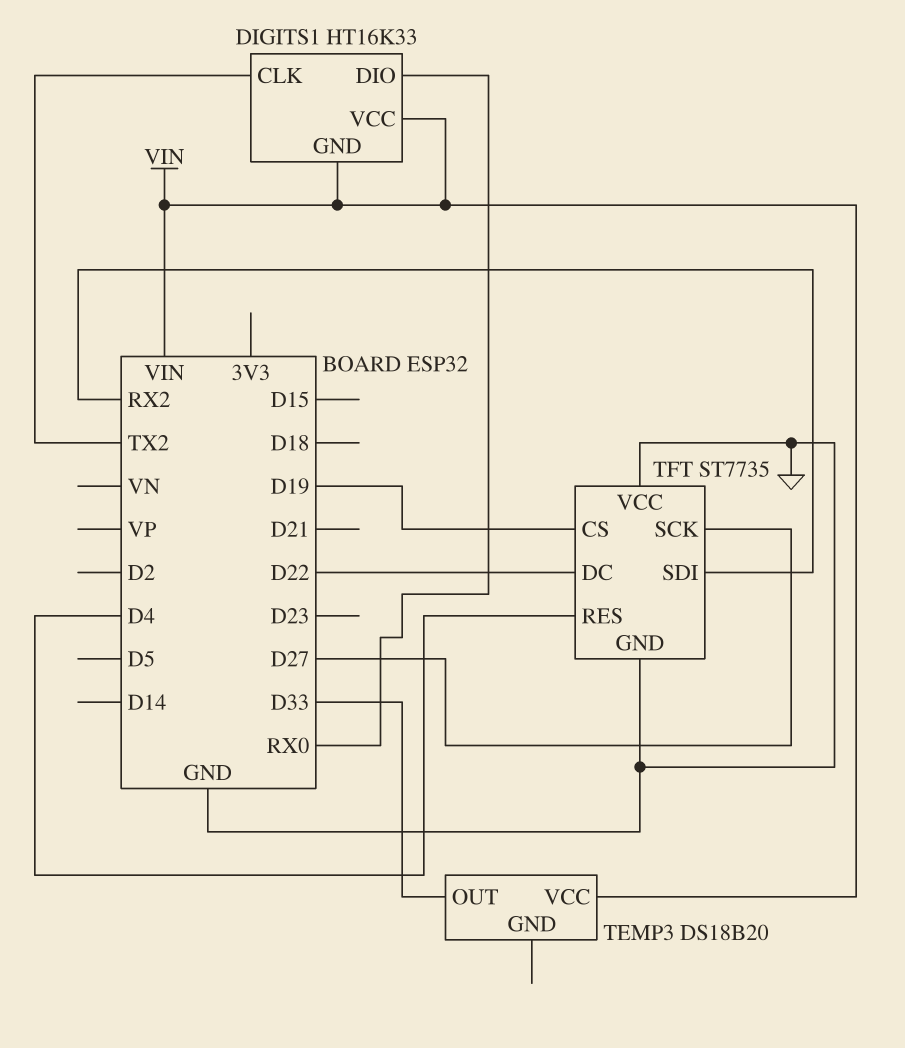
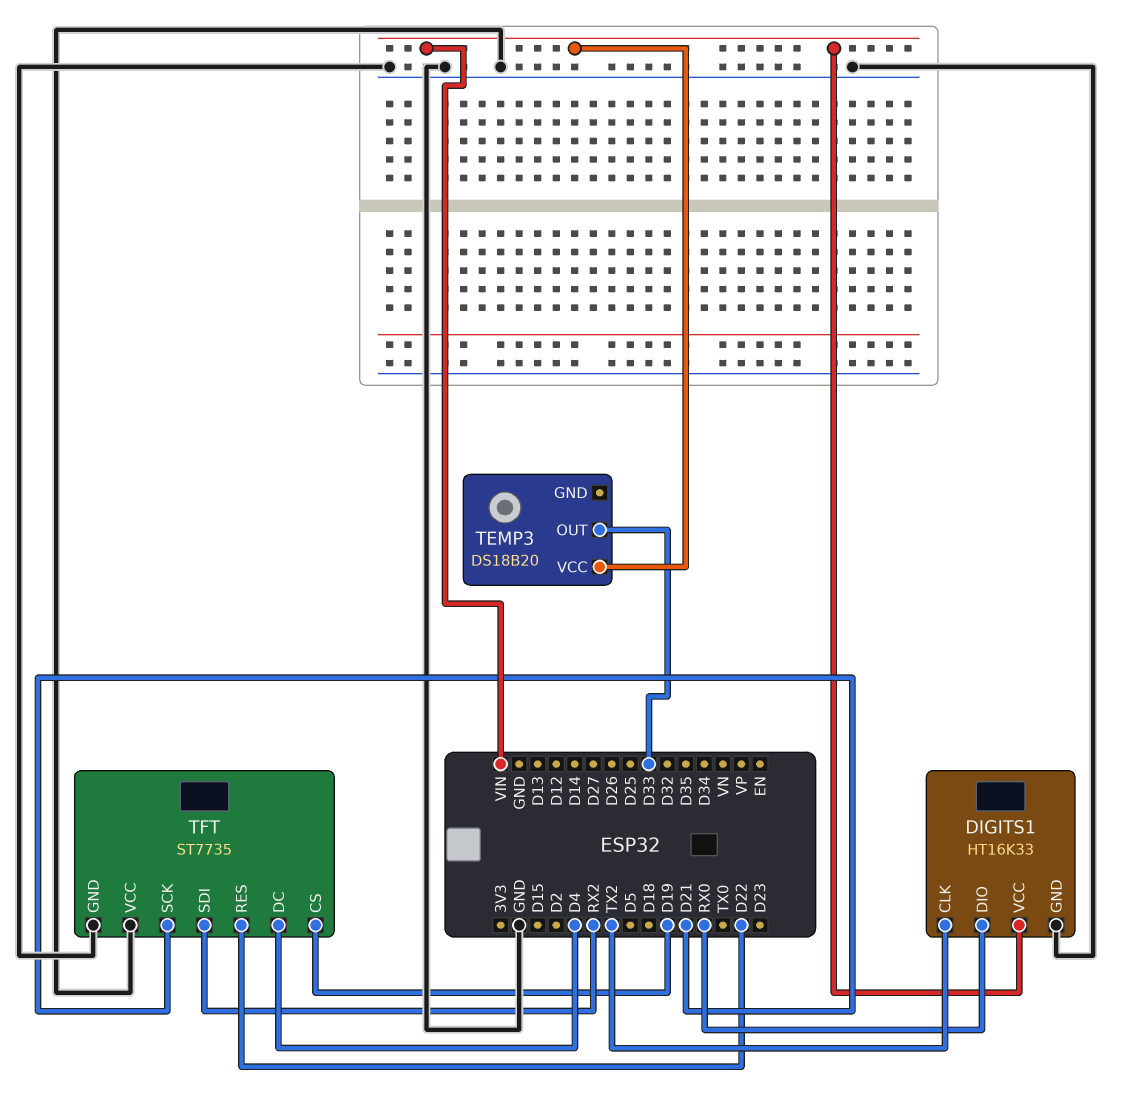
DIGITS1 pin GND: VIN -> GND
TFT pin DC: D22 -> D4
TFT pin RES: D4 -> D22
TFT pin SCK: D27 -> D21

